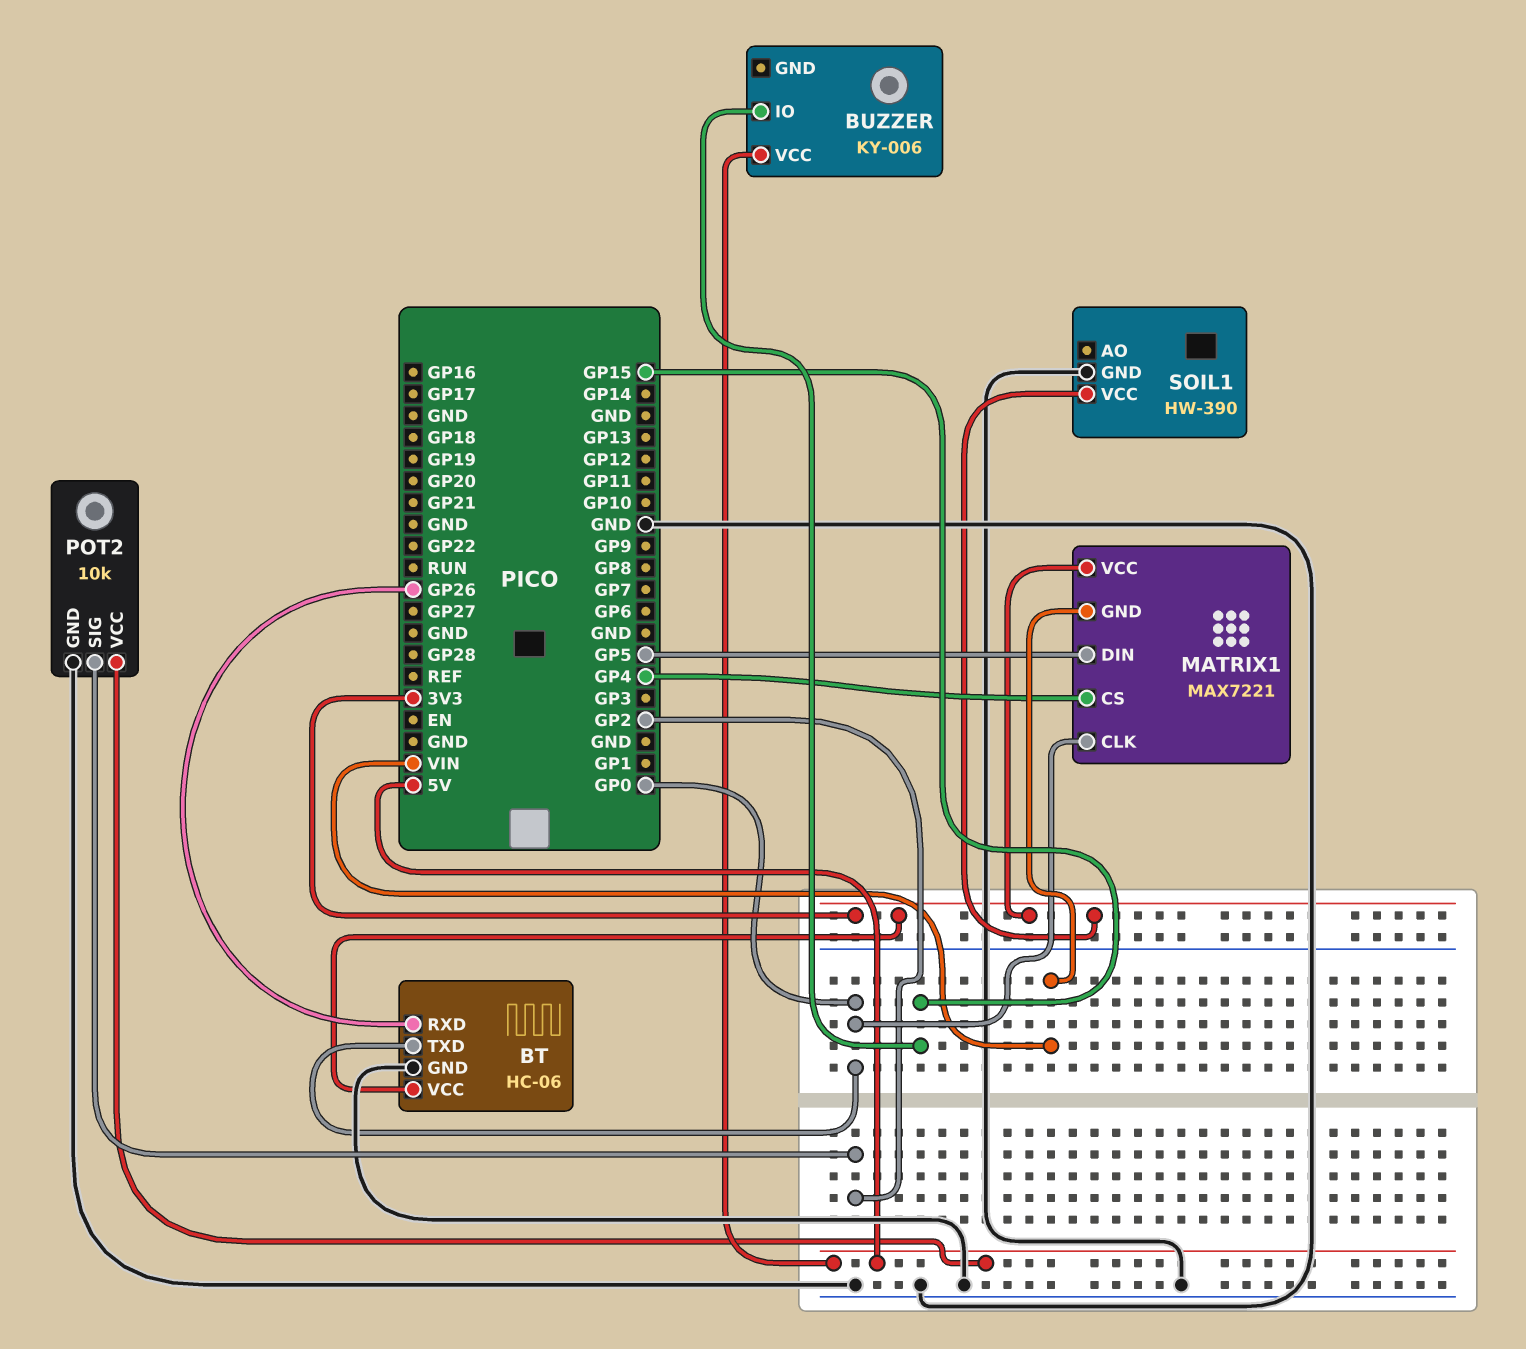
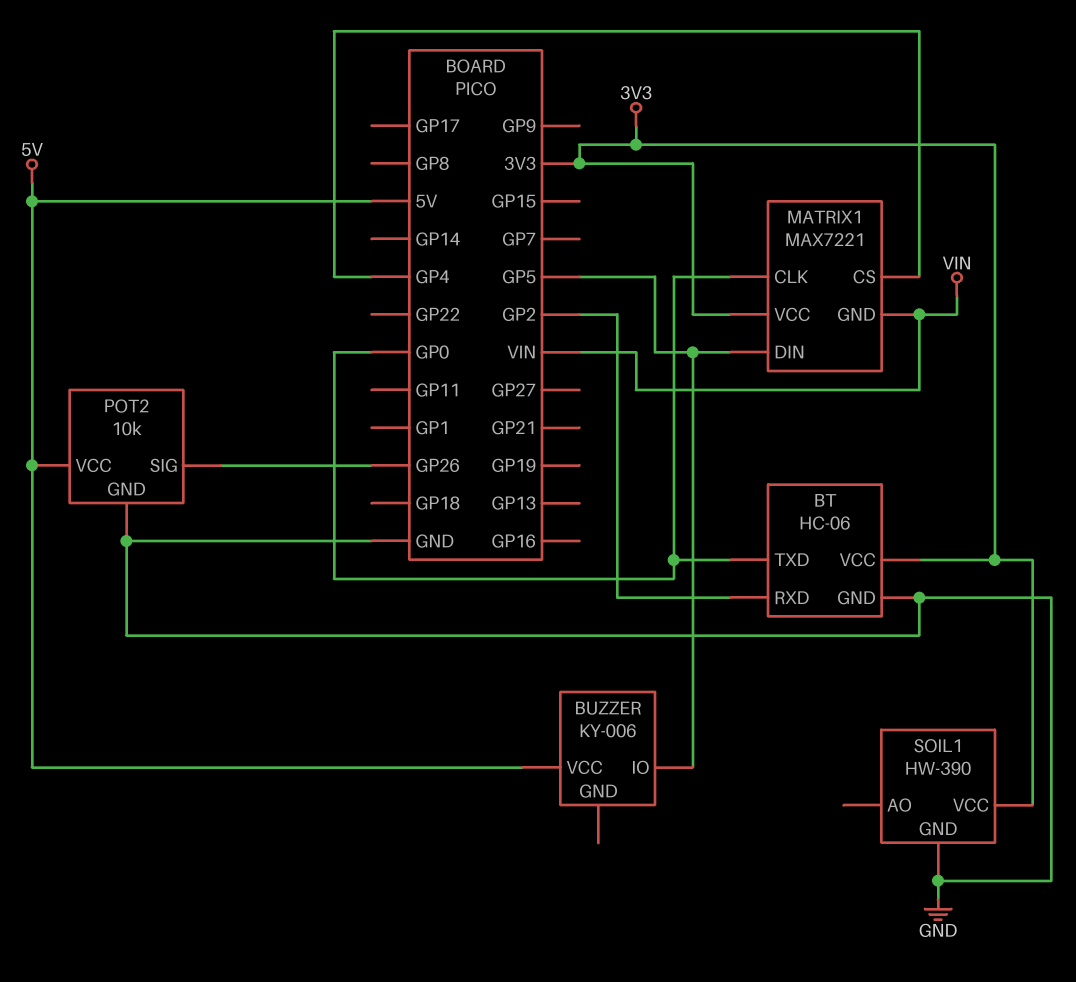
BT pin RXD: GP26 -> GP2
BUZZER pin IO: GP15 -> GP5
POT2 pin SIG: GP2 -> GP26

